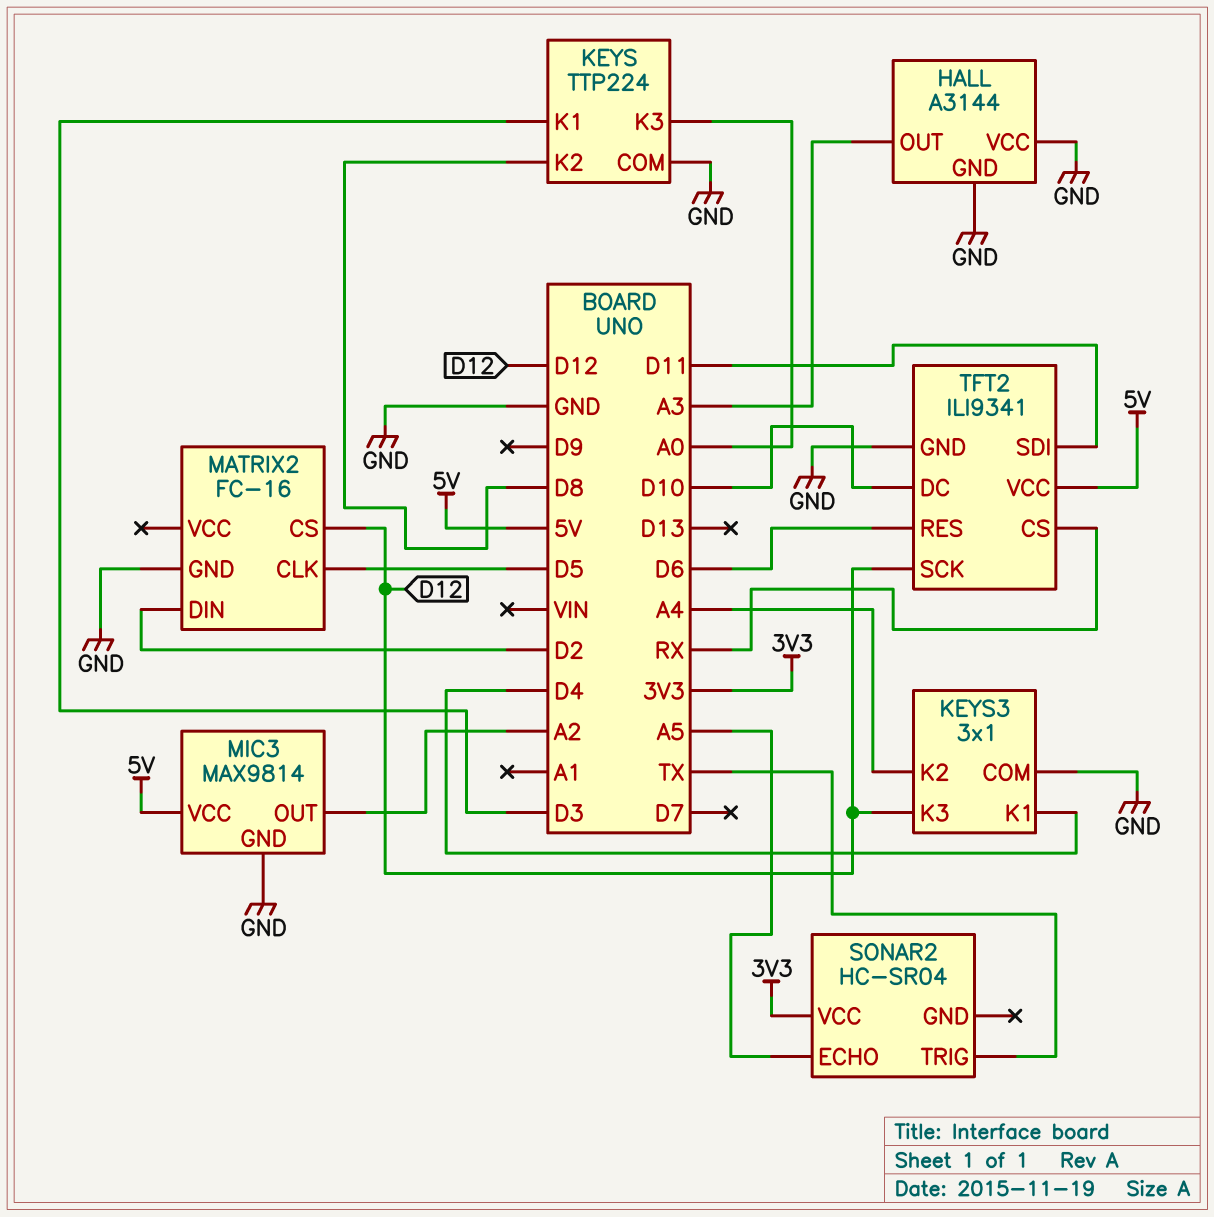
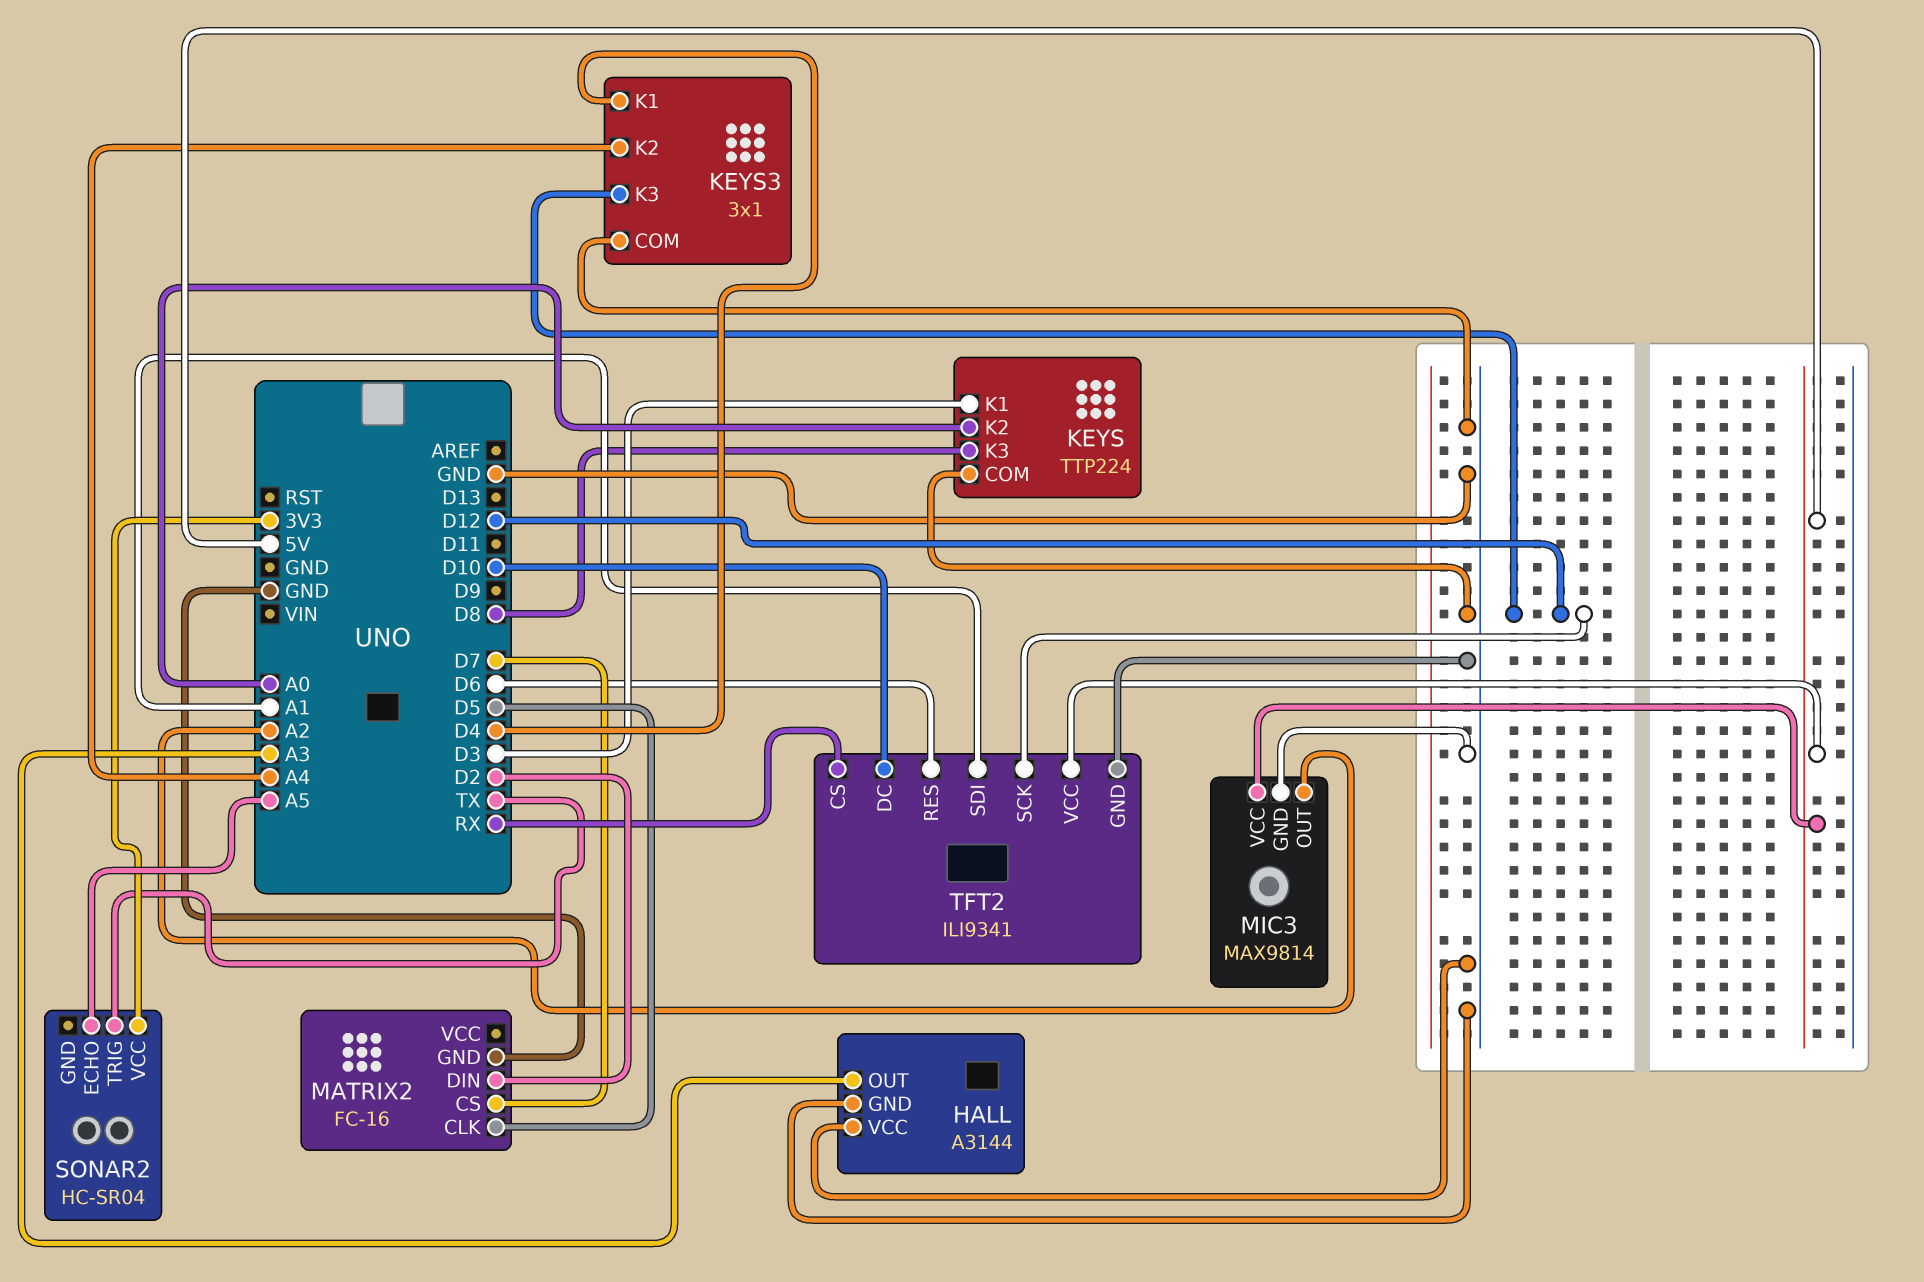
KEYS pin K2: D8 -> A0
KEYS pin K3: A0 -> D8
MATRIX2 pin CS: D12 -> D7
TFT2 pin SDI: D11 -> A1

